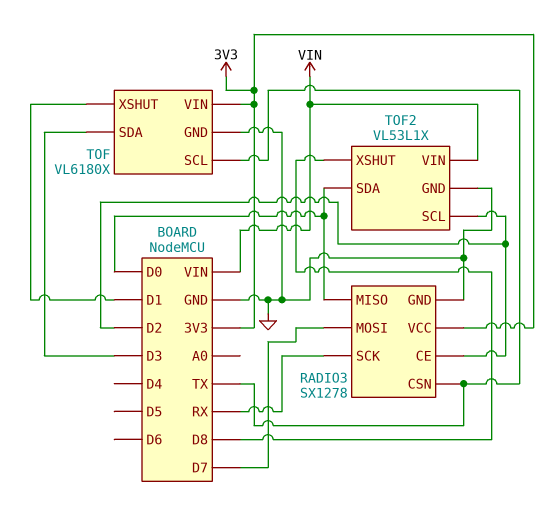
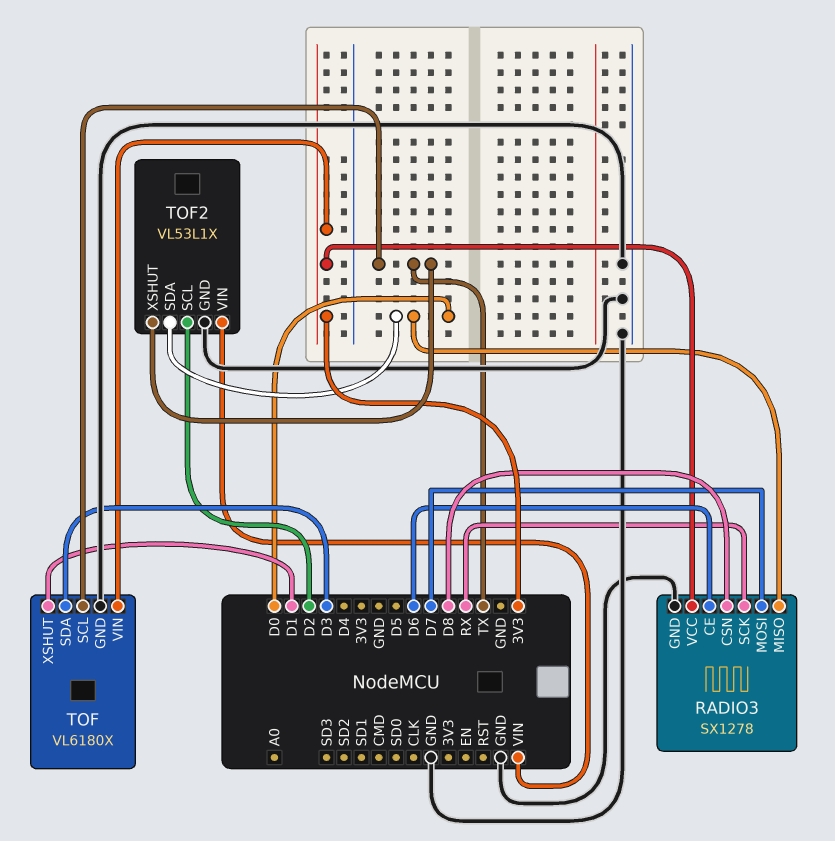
RADIO3 pin CE: D2 -> D6
RADIO3 pin CSN: TX -> D8
TOF2 pin XSHUT: D8 -> TX

